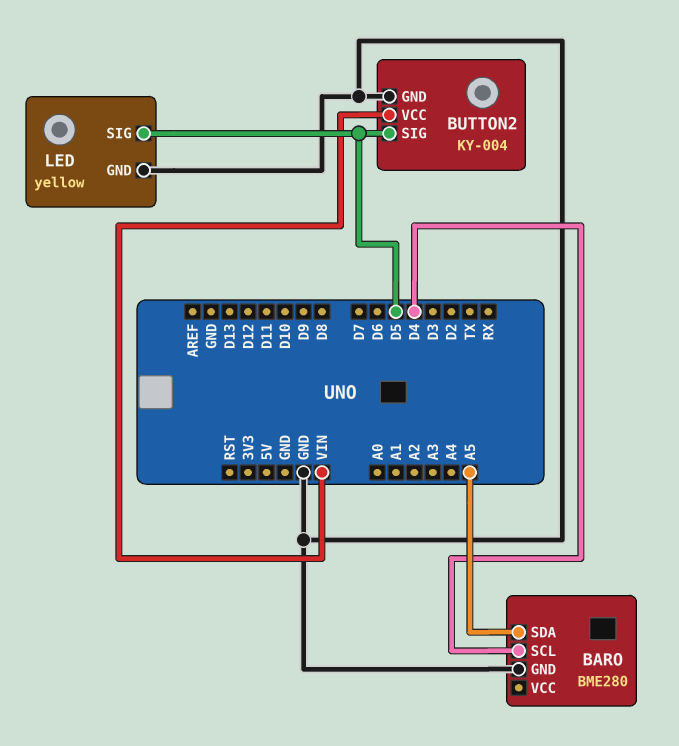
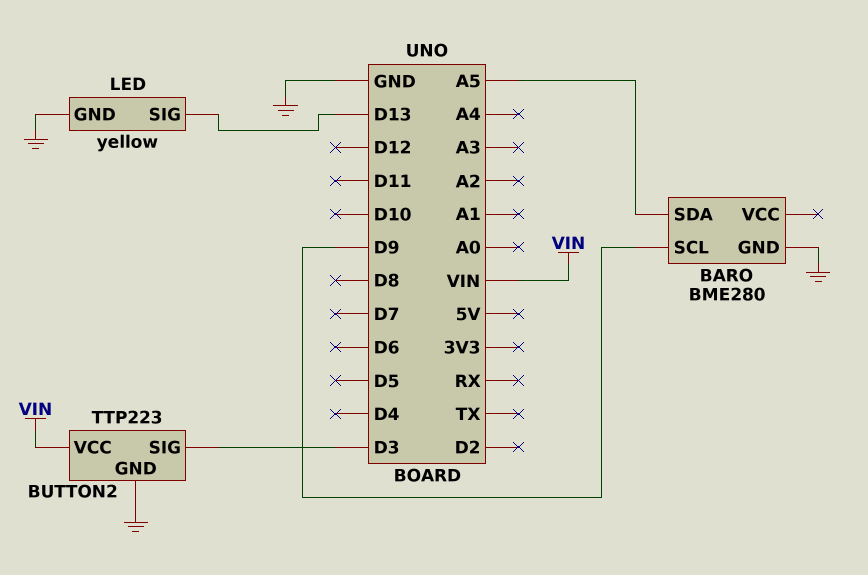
BARO pin SCL: D4 -> D9
BUTTON2: KY-004 -> TTP223
BUTTON2 pin SIG: D5 -> D3
LED pin SIG: D5 -> D13

